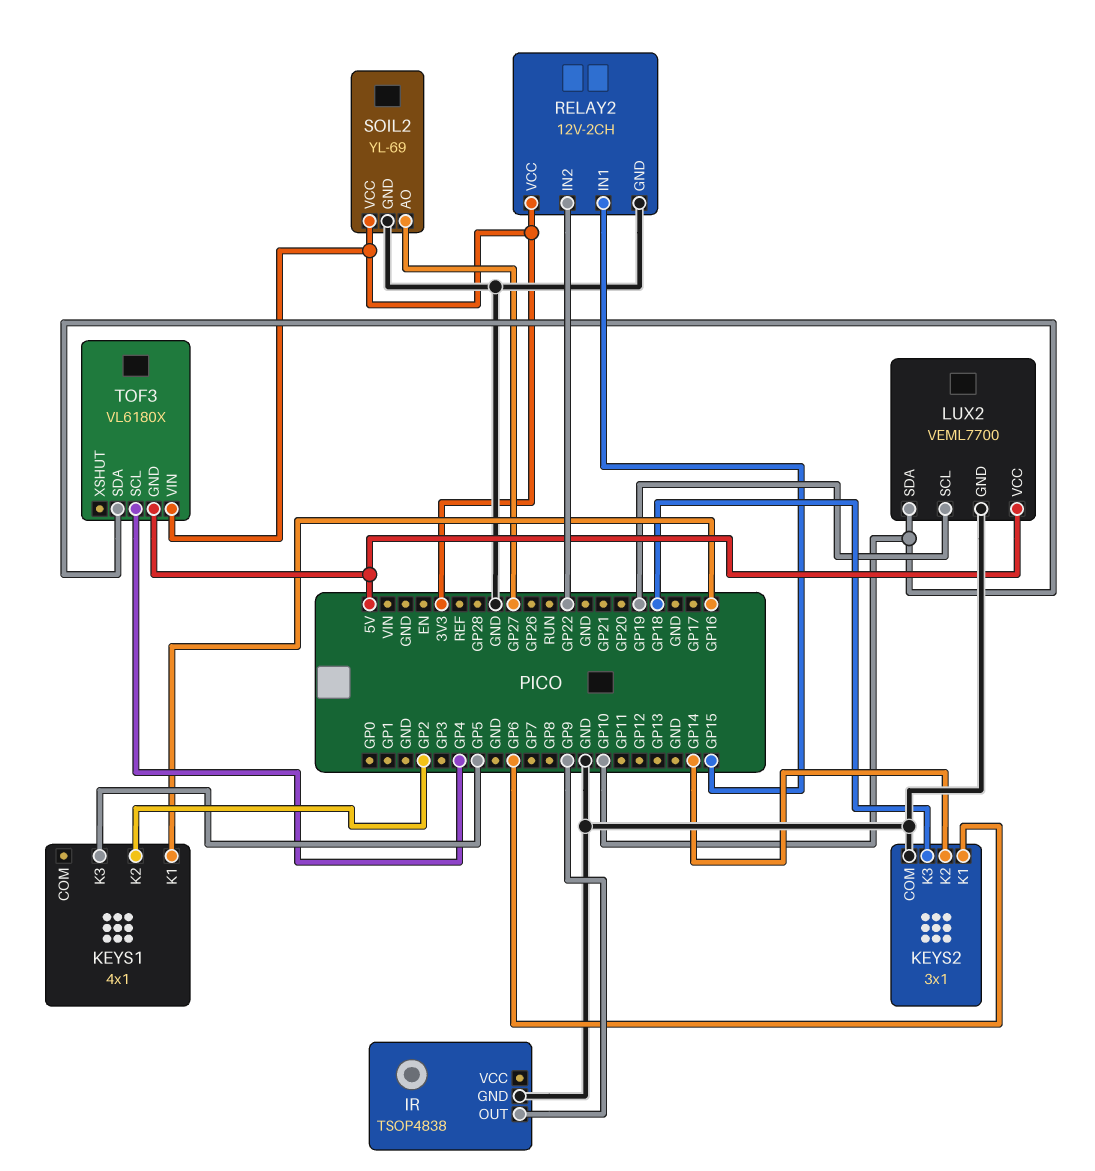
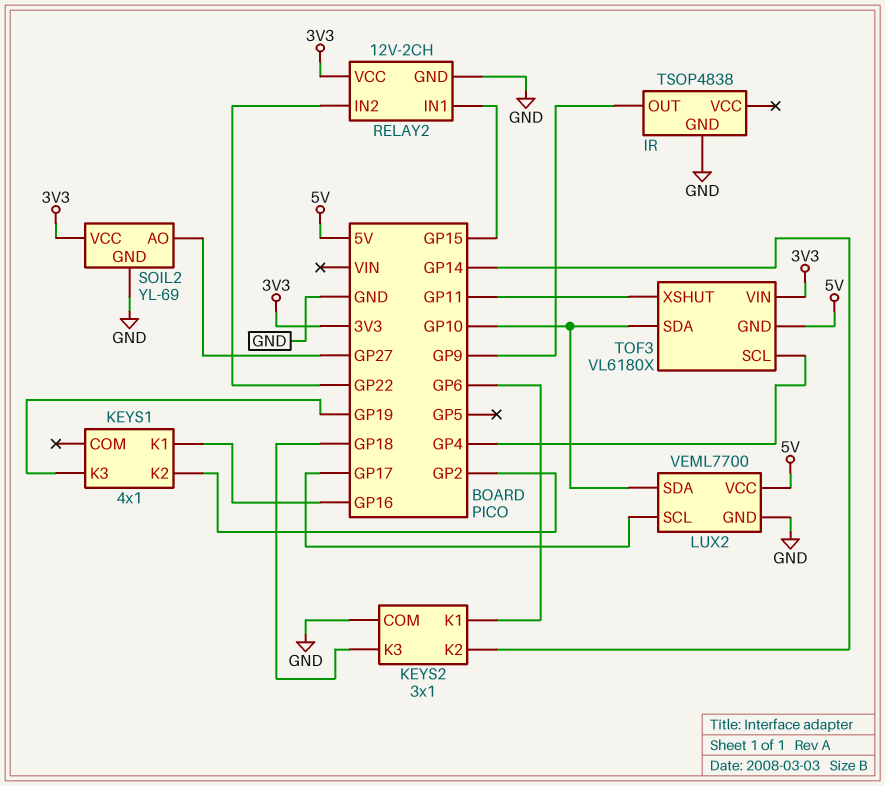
KEYS1 pin K3: GP5 -> GP19
LUX2 pin SCL: GP19 -> GP17
TOF3 pin XSHUT: none -> GP11

